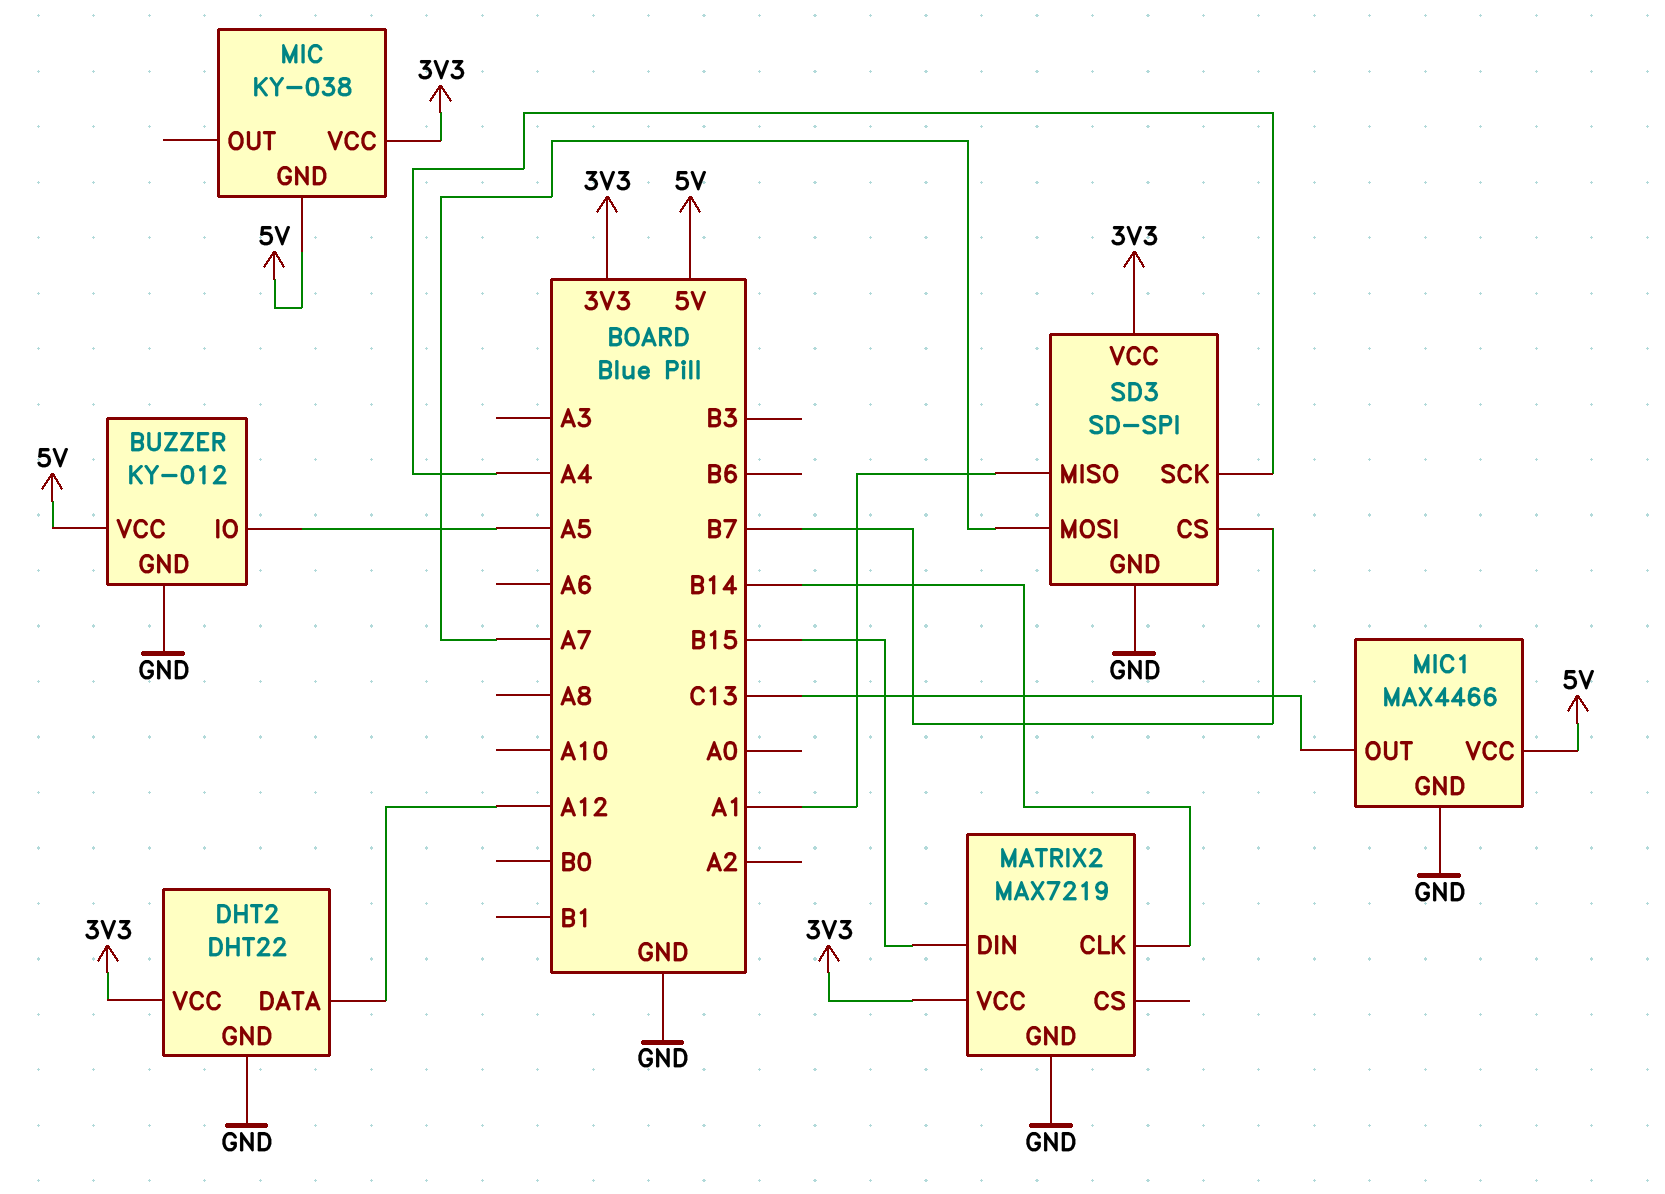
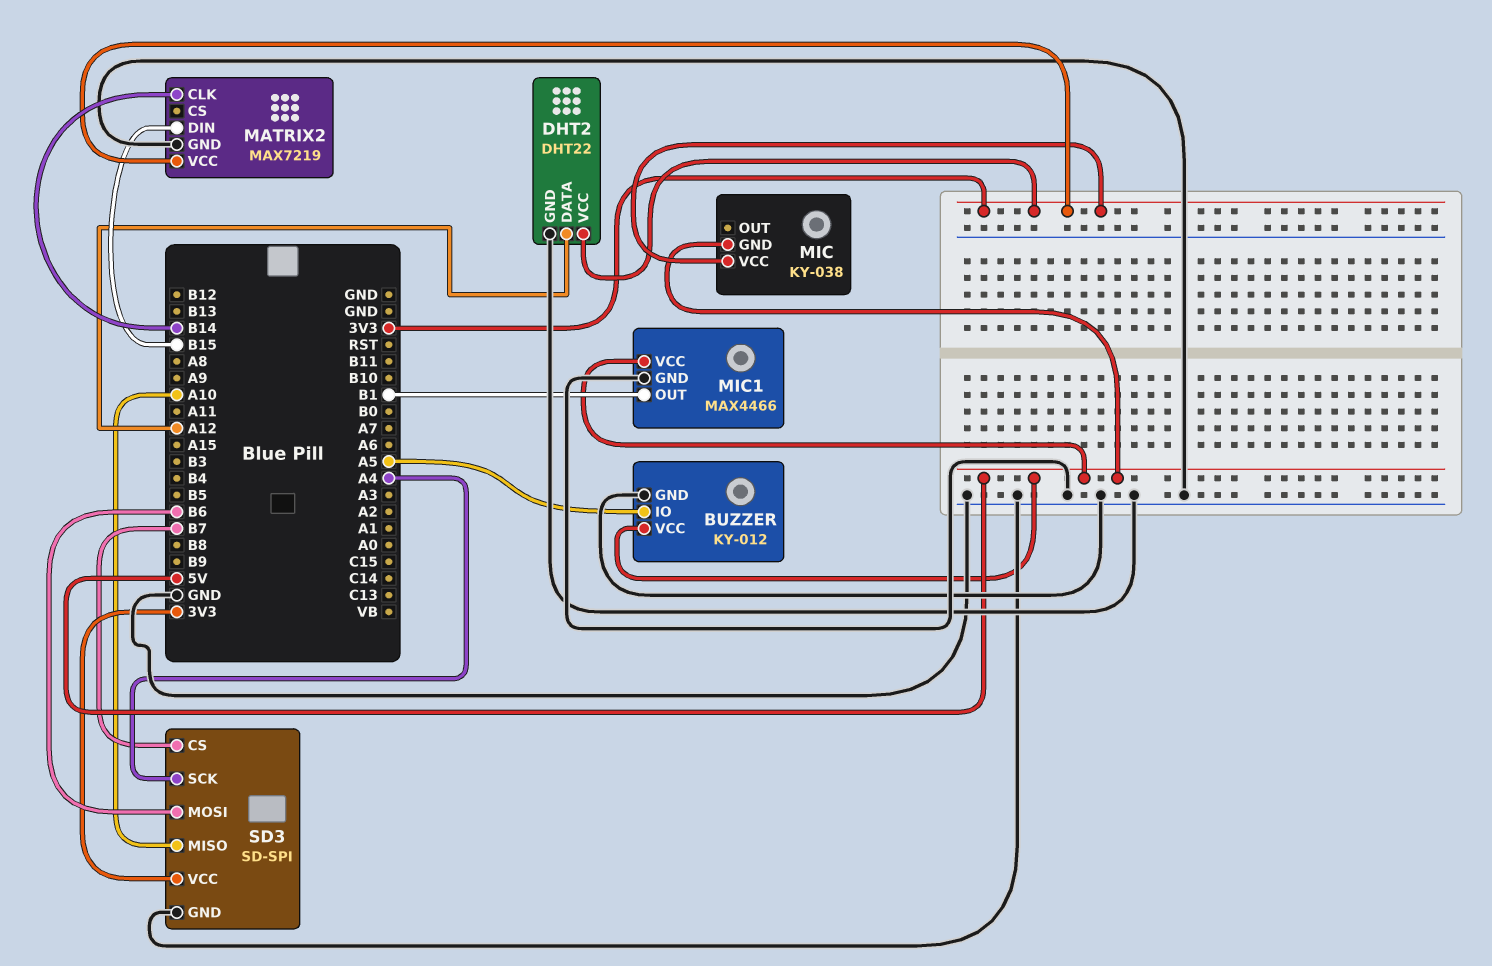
MIC1 pin OUT: C13 -> B1
SD3 pin MISO: A1 -> A10
SD3 pin MOSI: A7 -> B6

